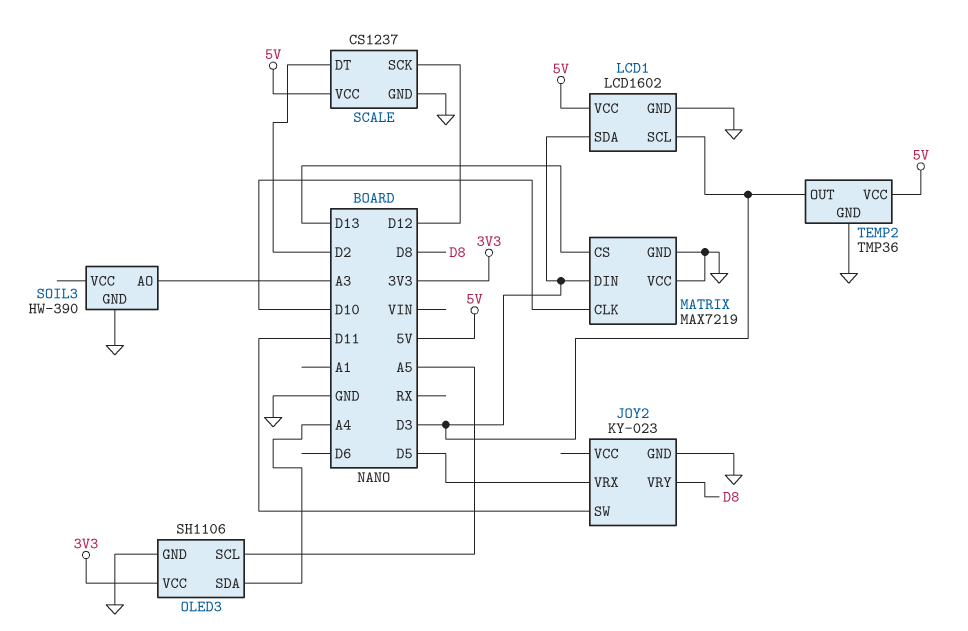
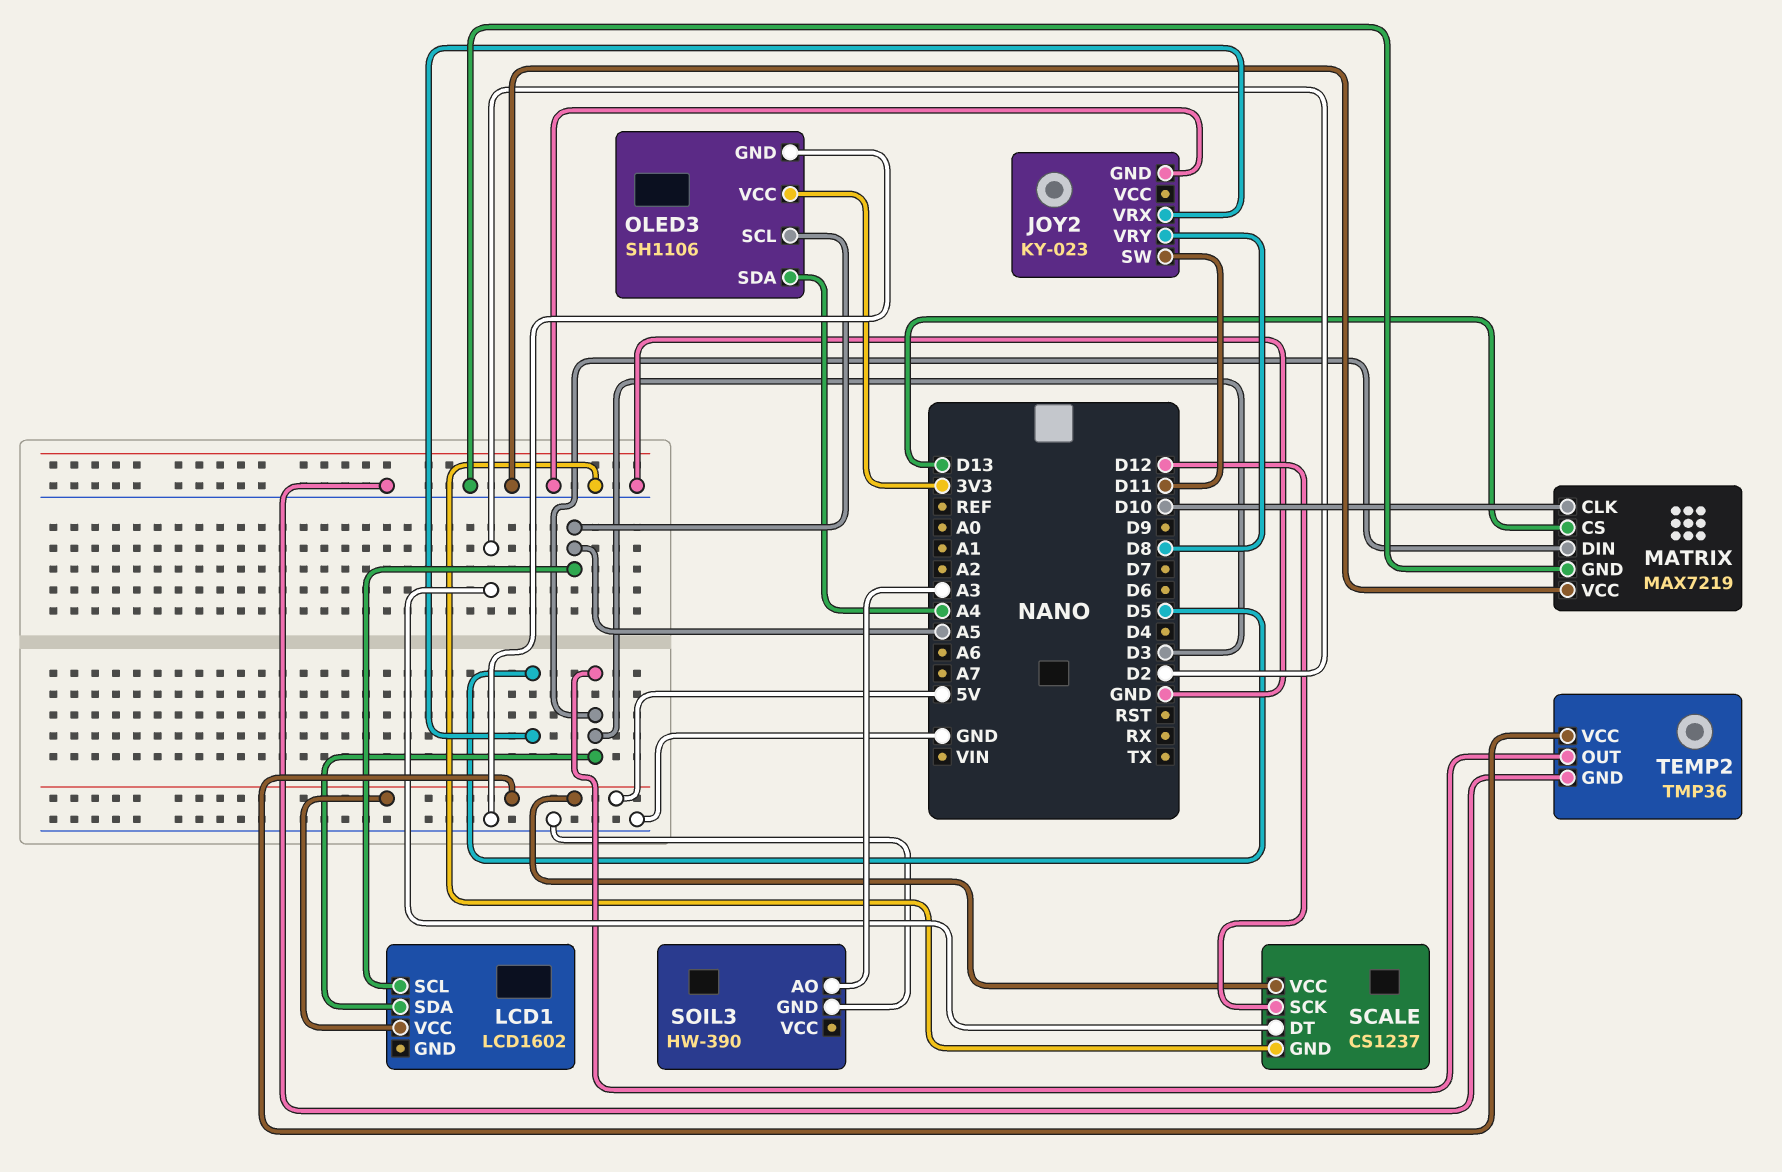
LCD1 pin GND: GND -> none
LCD1 pin SCL: D3 -> A5

